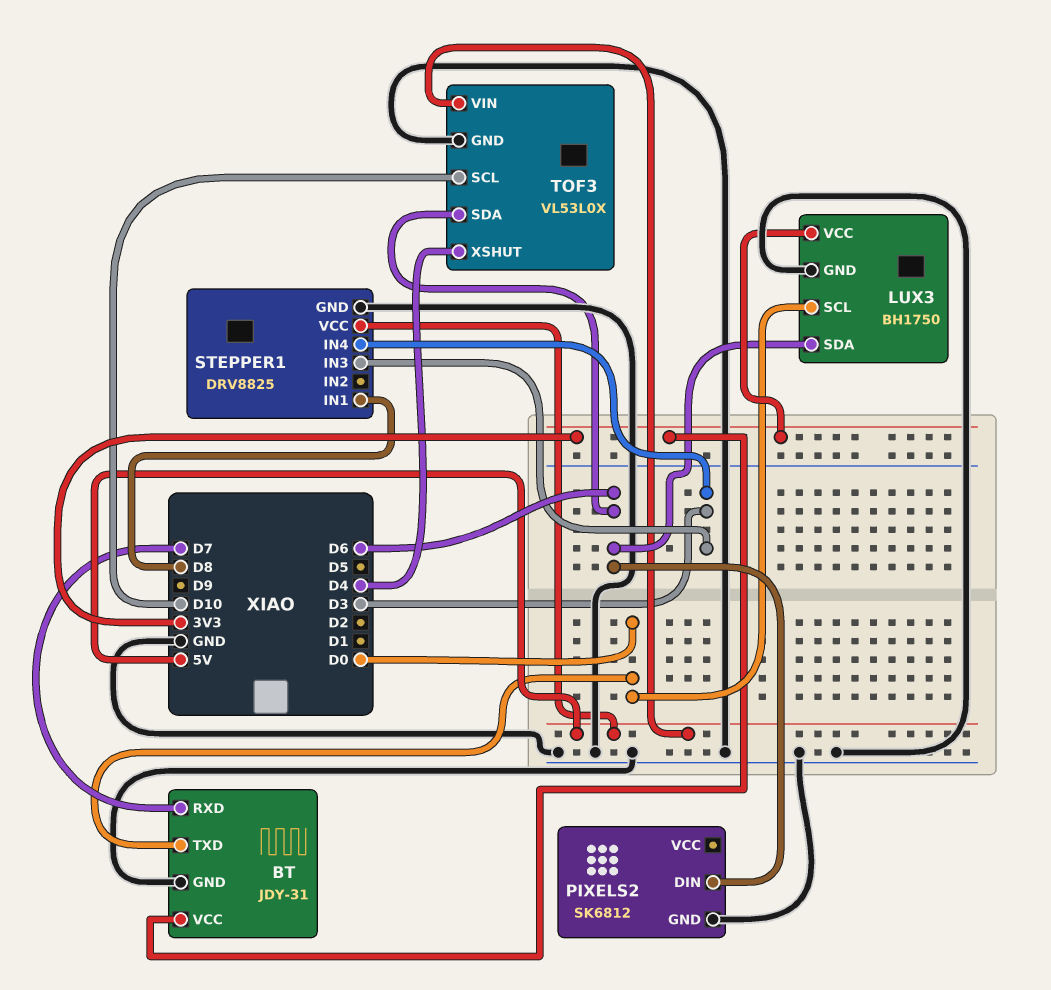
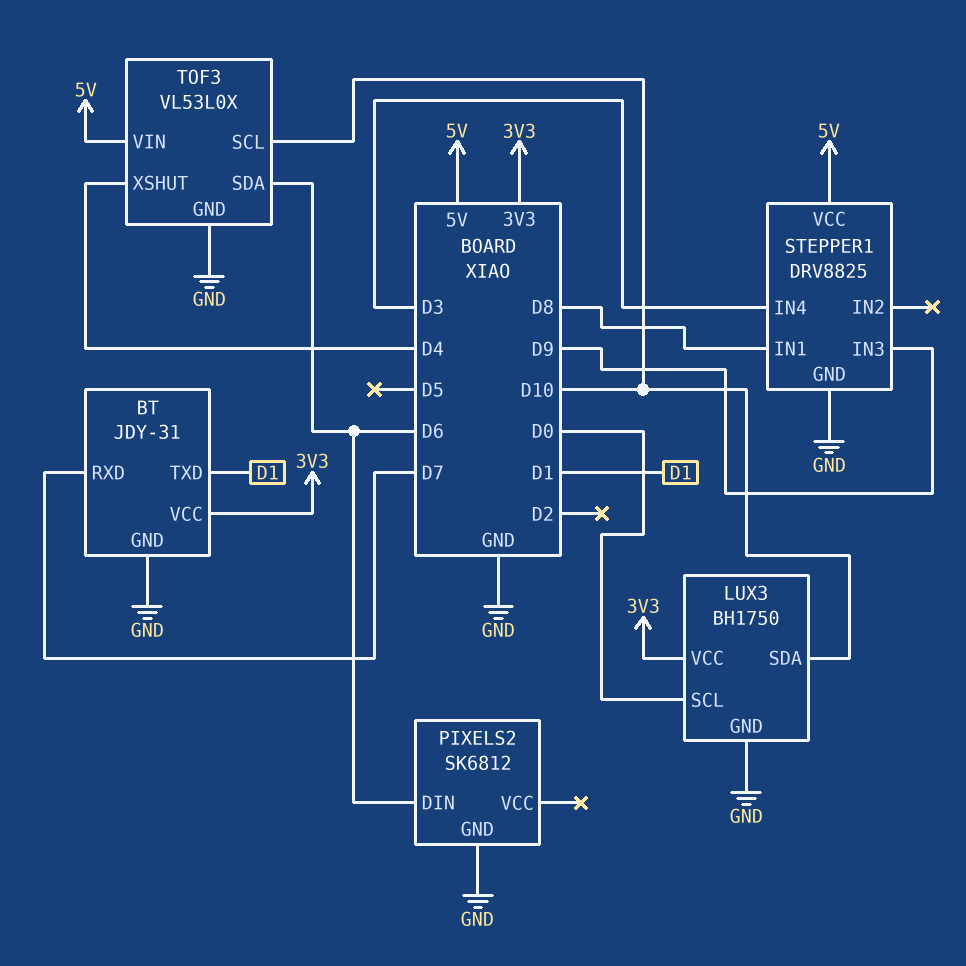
BT pin TXD: D0 -> D1
LUX3 pin SDA: D6 -> D10
STEPPER1 pin IN3: D3 -> D9

